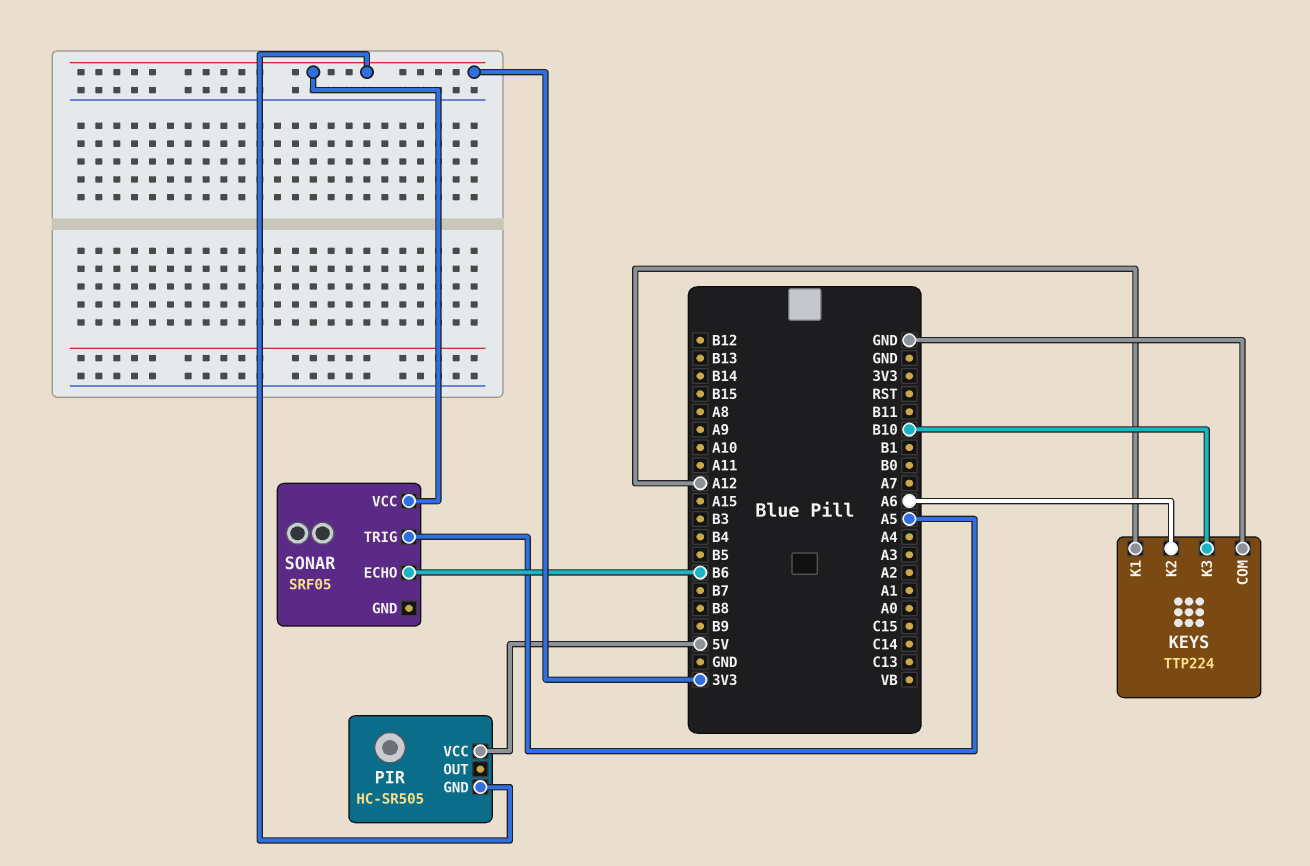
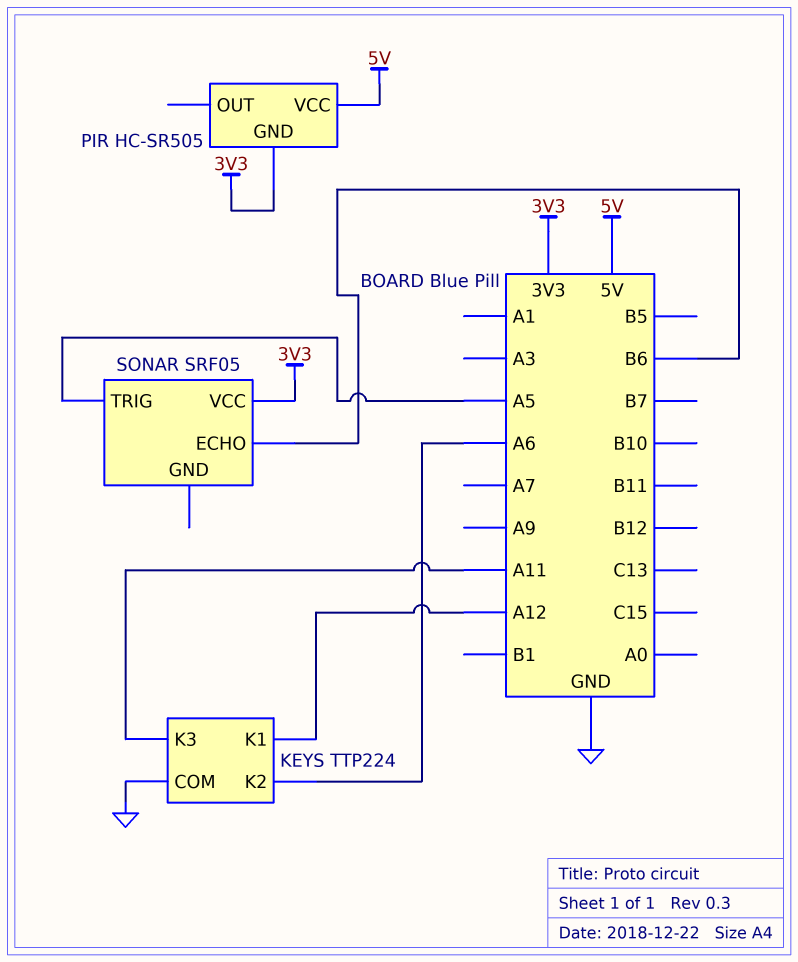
KEYS pin K3: B10 -> A11

